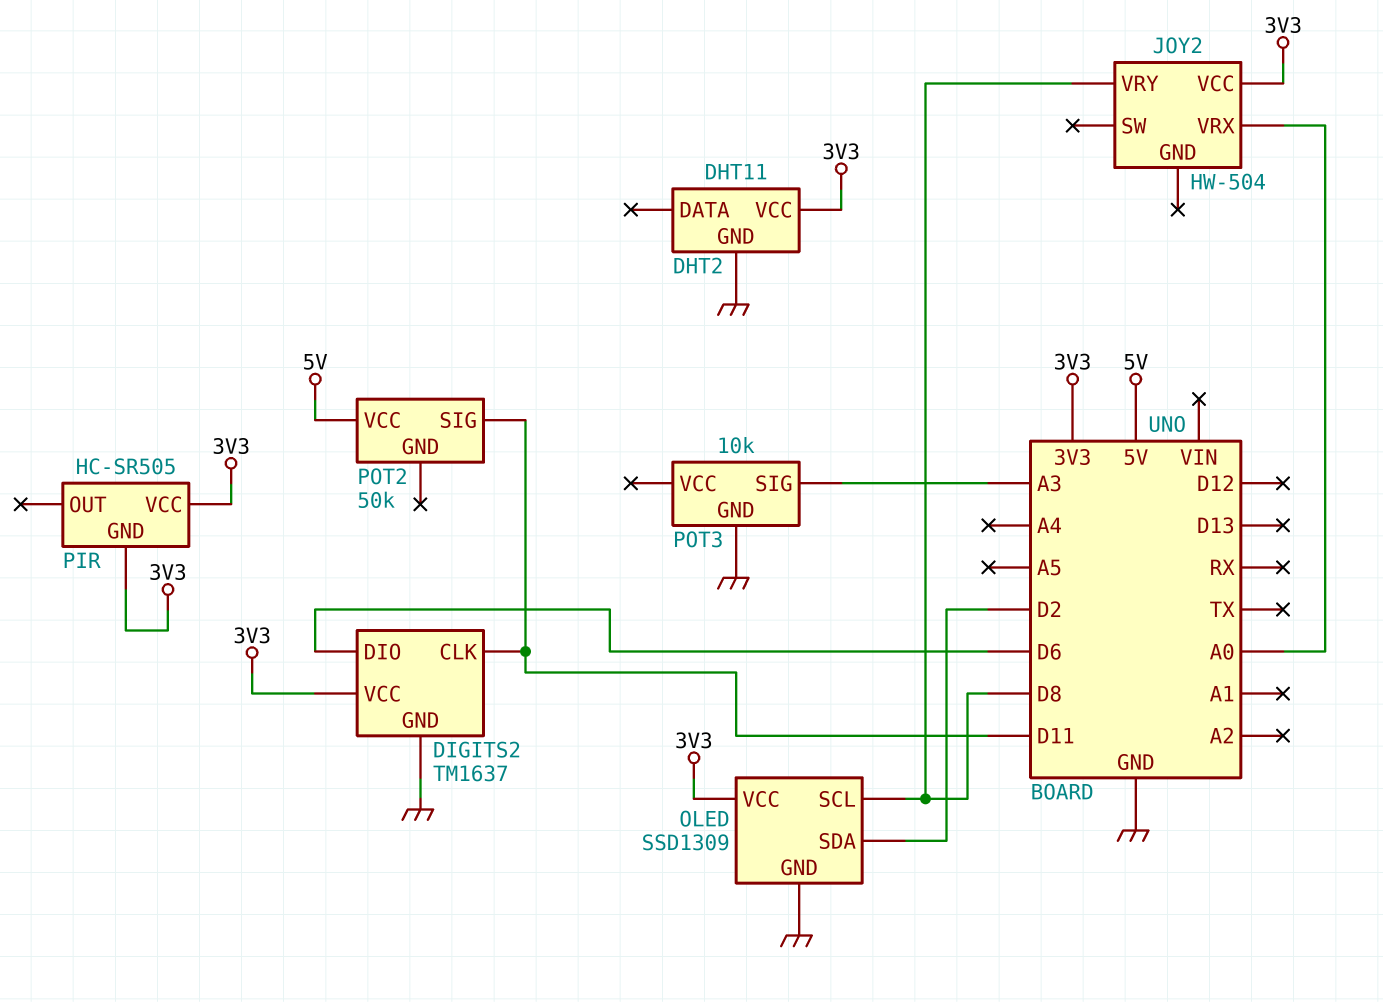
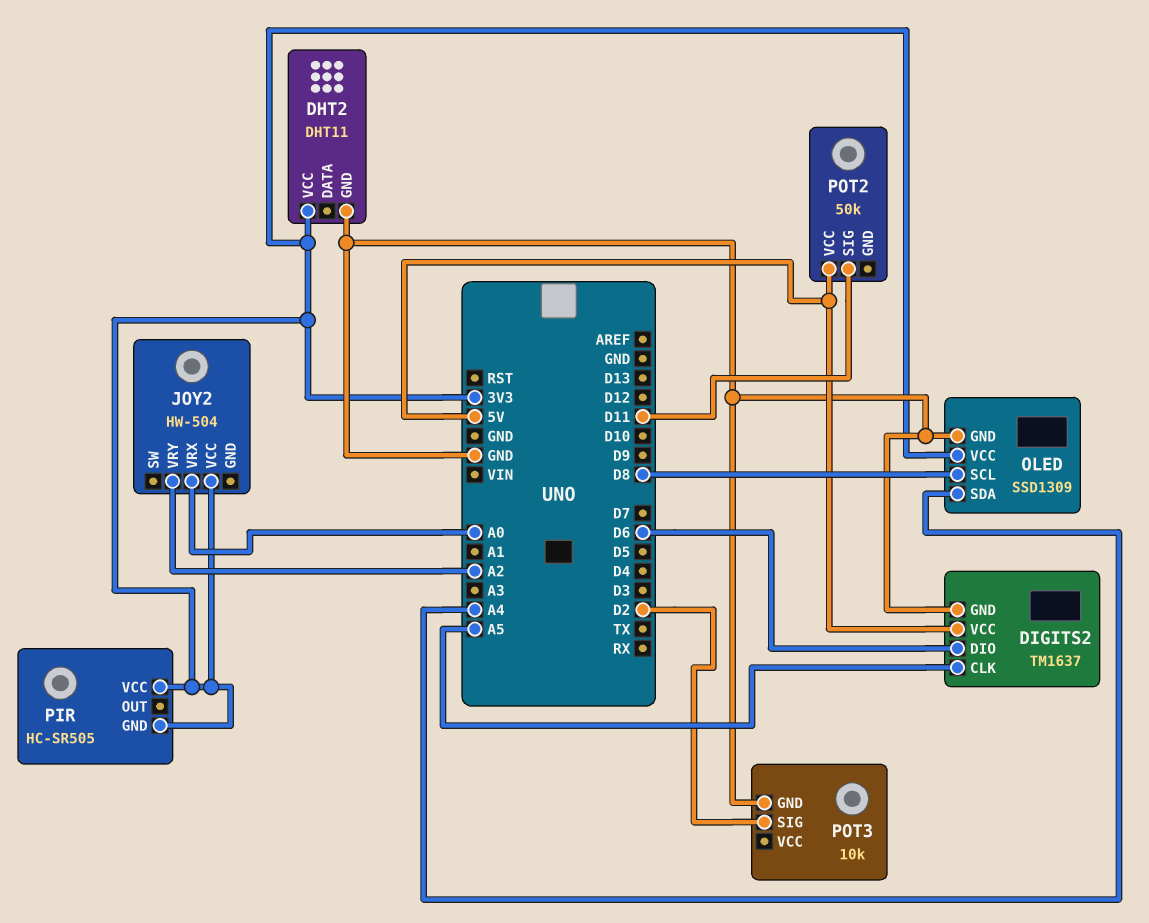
DIGITS2 pin CLK: D11 -> A5
DIGITS2 pin VCC: 3V3 -> 5V
JOY2 pin VRY: D8 -> A2
OLED pin SDA: D2 -> A4
POT3 pin SIG: A3 -> D2

